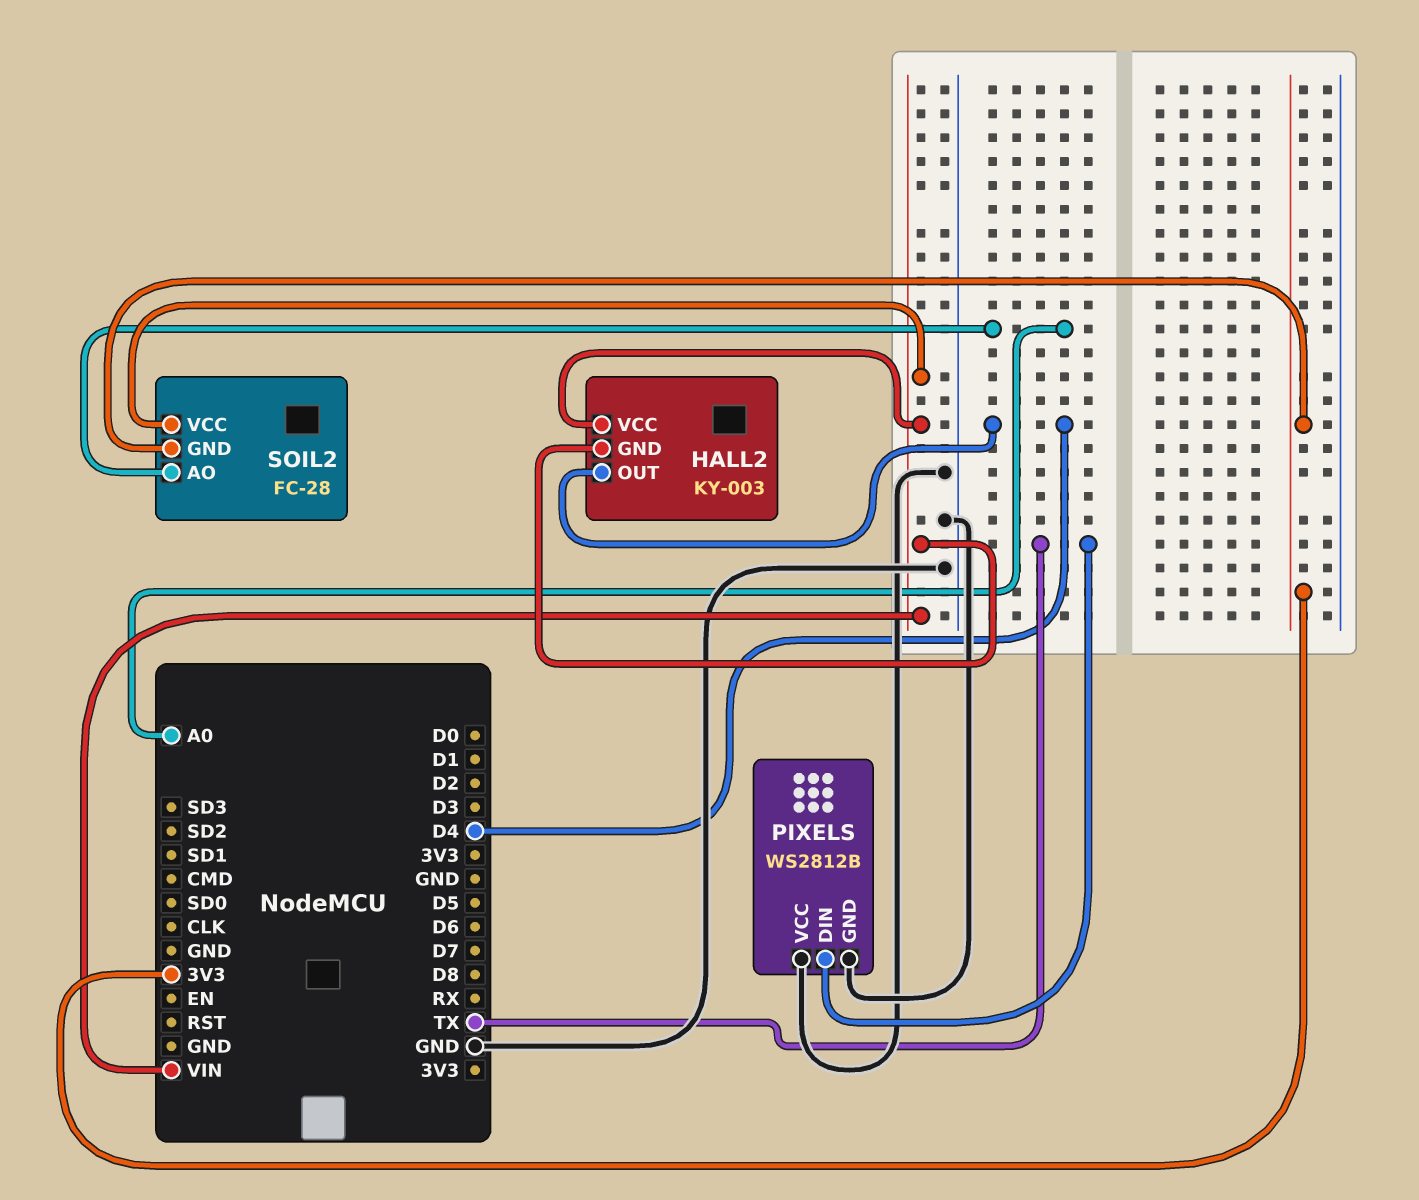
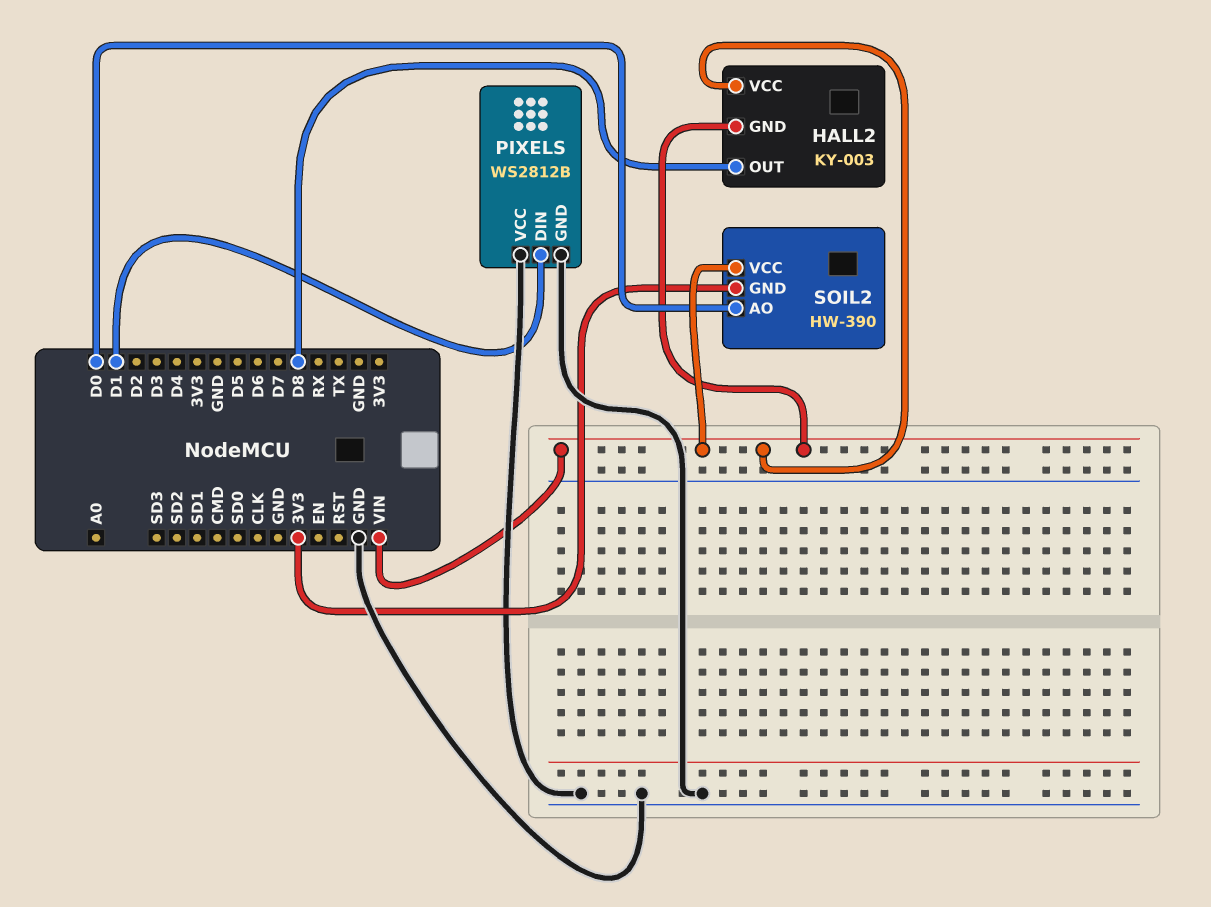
HALL2 pin OUT: D4 -> D8
PIXELS pin DIN: TX -> D1
SOIL2: FC-28 -> HW-390
SOIL2 pin AO: A0 -> D0

